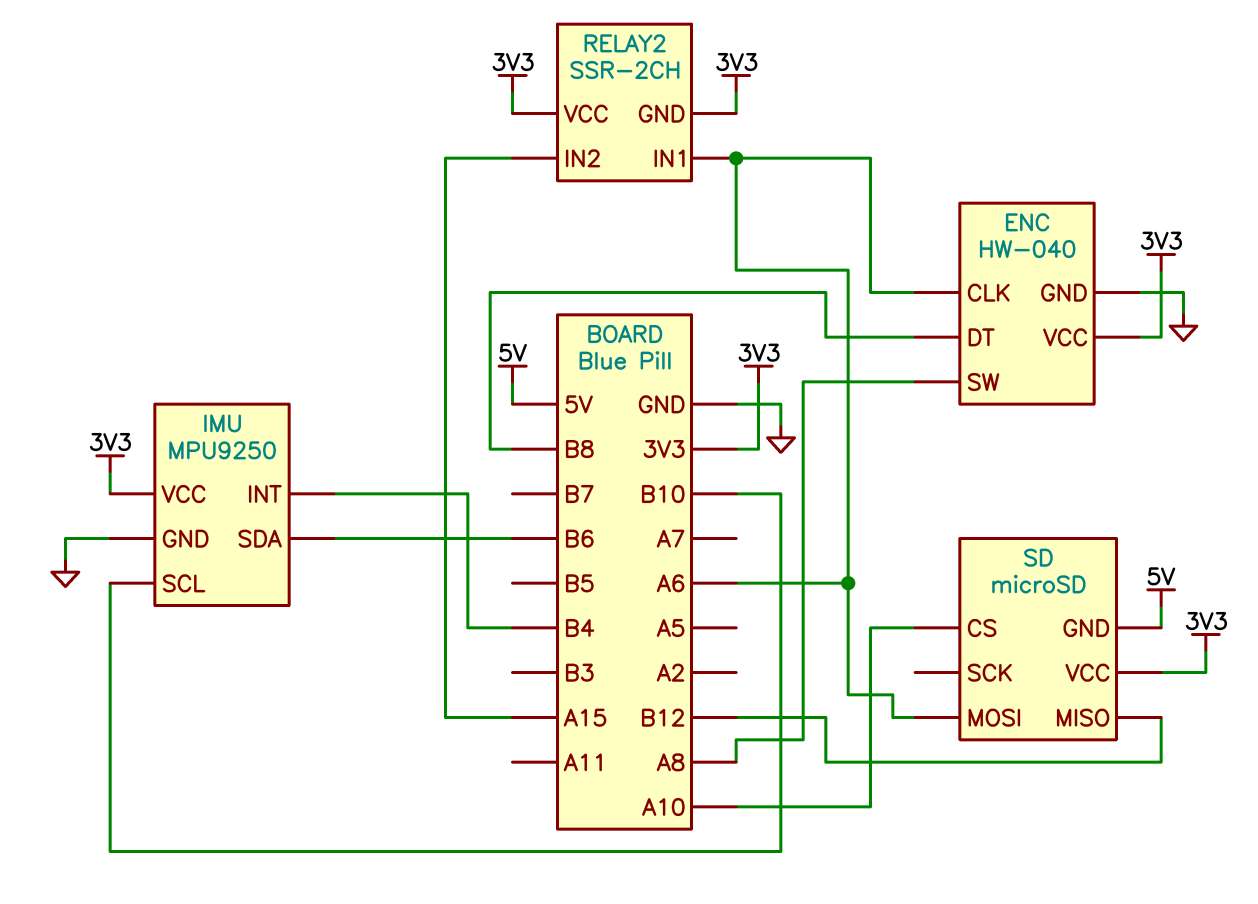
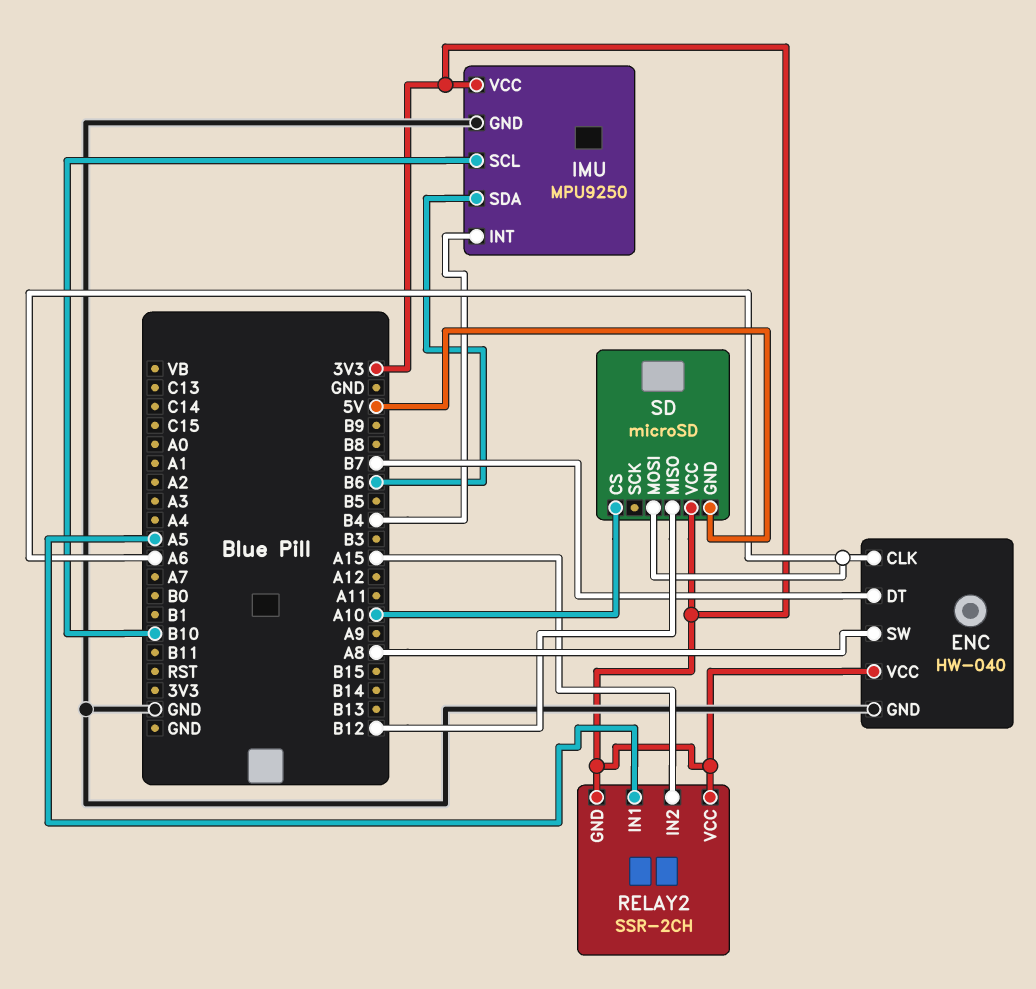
ENC pin DT: B8 -> B7
RELAY2 pin IN1: A6 -> A5

